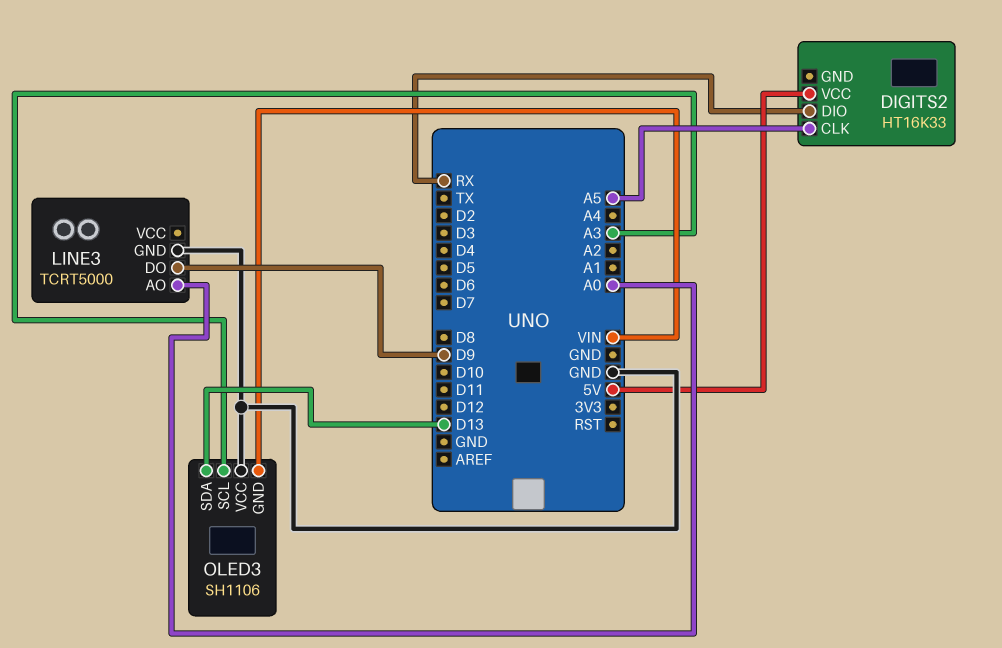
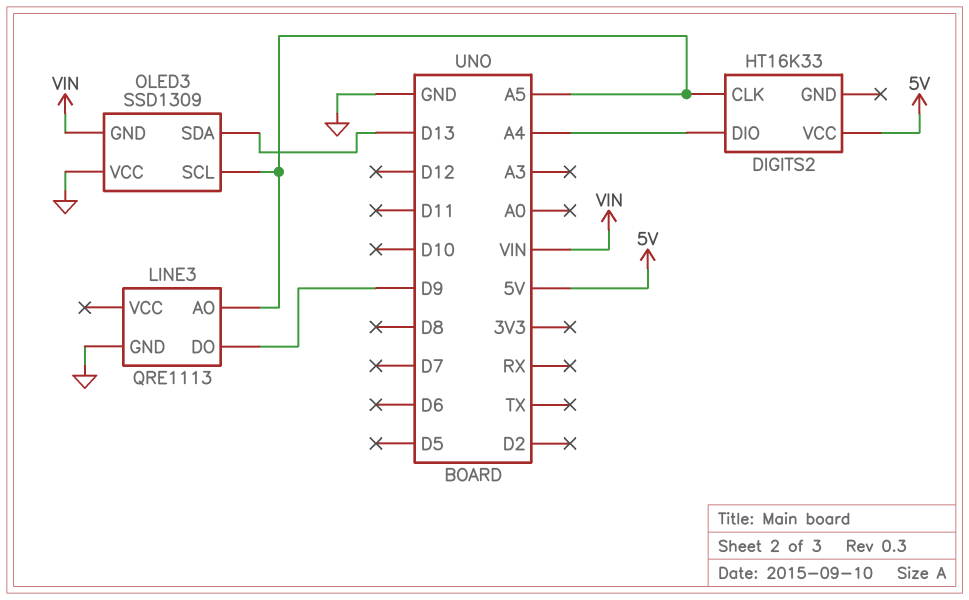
DIGITS2 pin DIO: RX -> A4
LINE3: TCRT5000 -> QRE1113
LINE3 pin AO: A0 -> A5
OLED3: SH1106 -> SSD1309
OLED3 pin SCL: A3 -> A5

